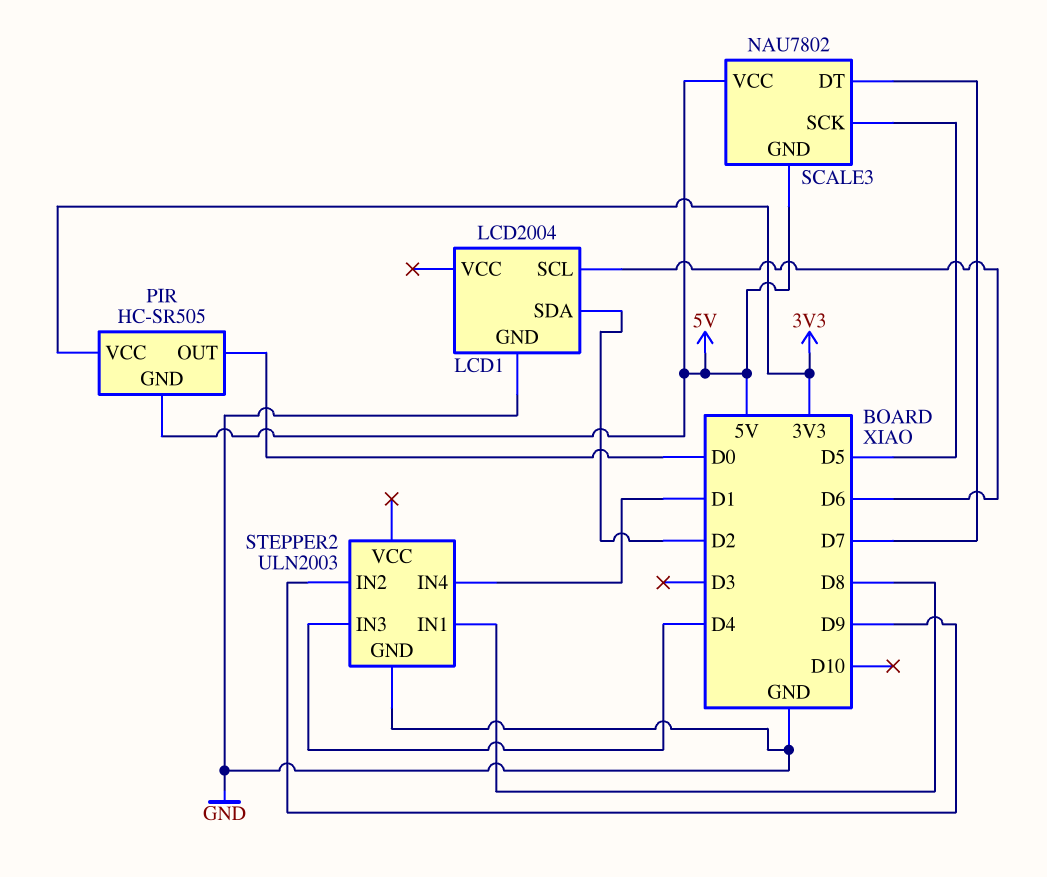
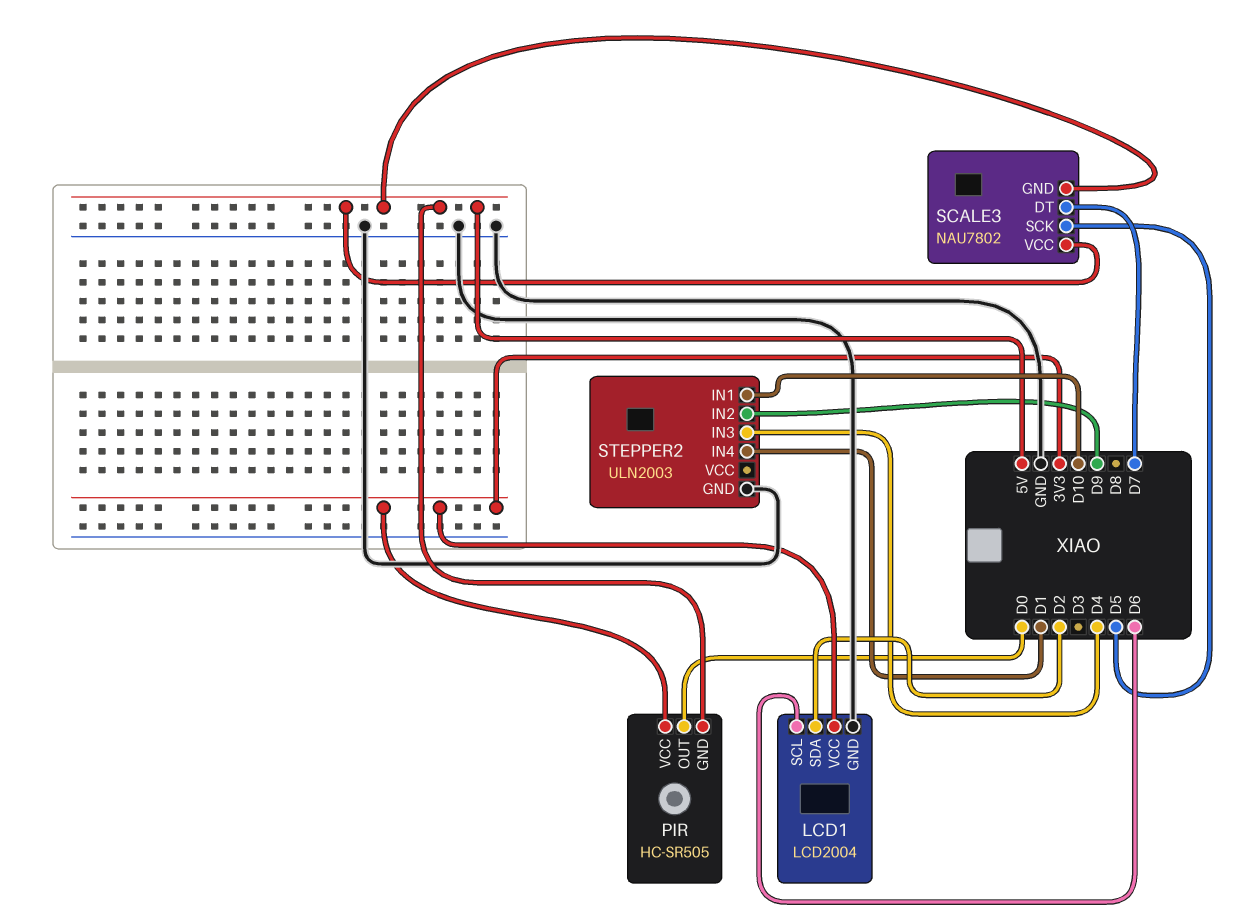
LCD1 pin VCC: none -> 3V3
STEPPER2 pin IN1: D8 -> D10

